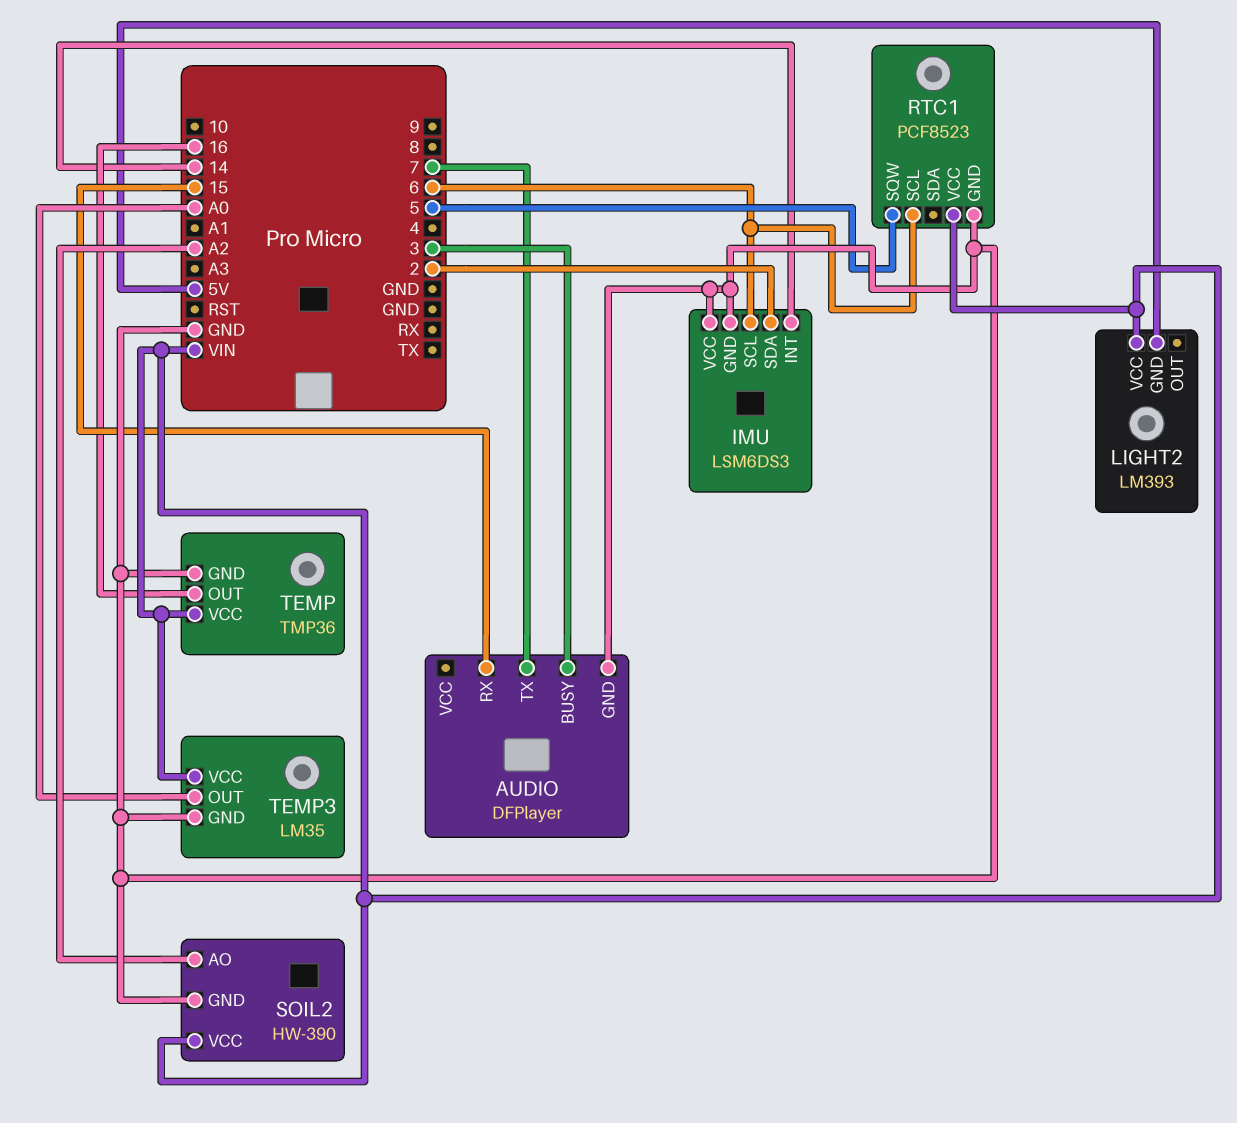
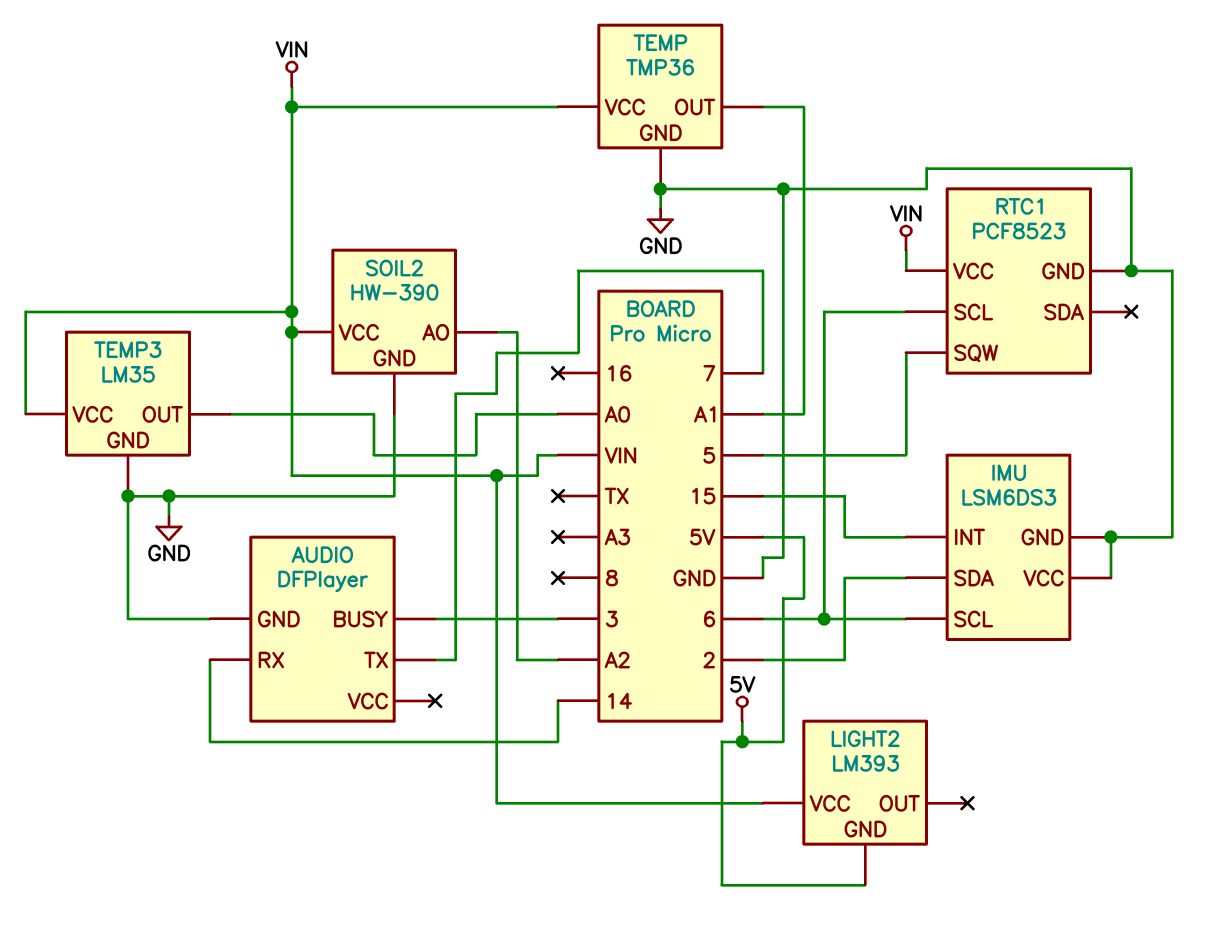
AUDIO pin RX: 15 -> 14
IMU pin INT: 14 -> 15
TEMP pin OUT: 16 -> A1

